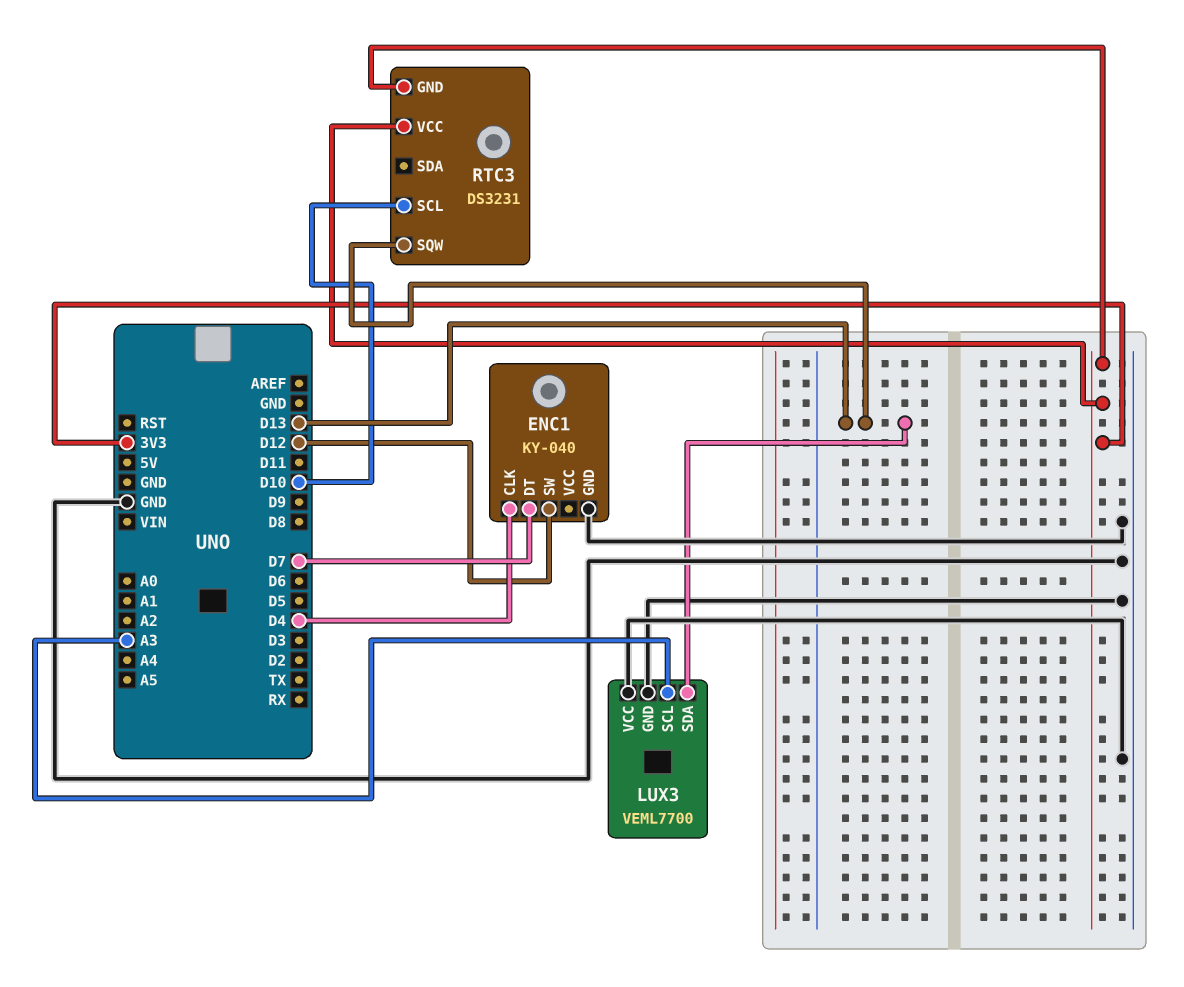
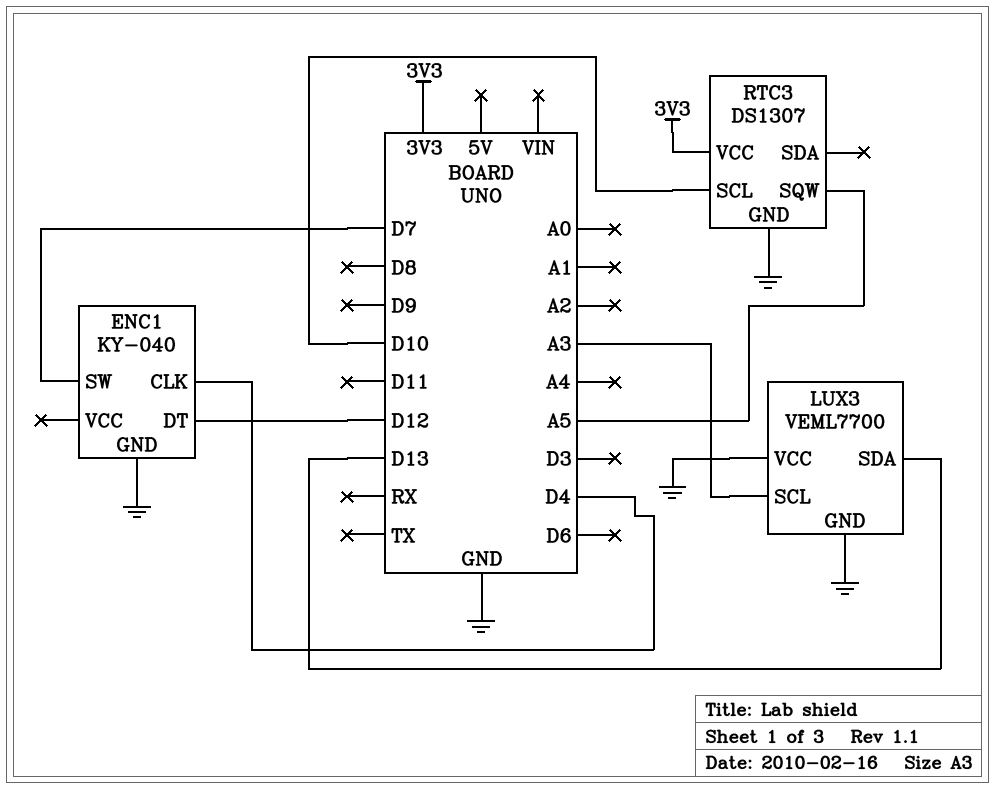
ENC1 pin DT: D7 -> D12
ENC1 pin SW: D12 -> D7
RTC3: DS3231 -> DS1307
RTC3 pin GND: 3V3 -> GND
RTC3 pin SQW: D13 -> A5

